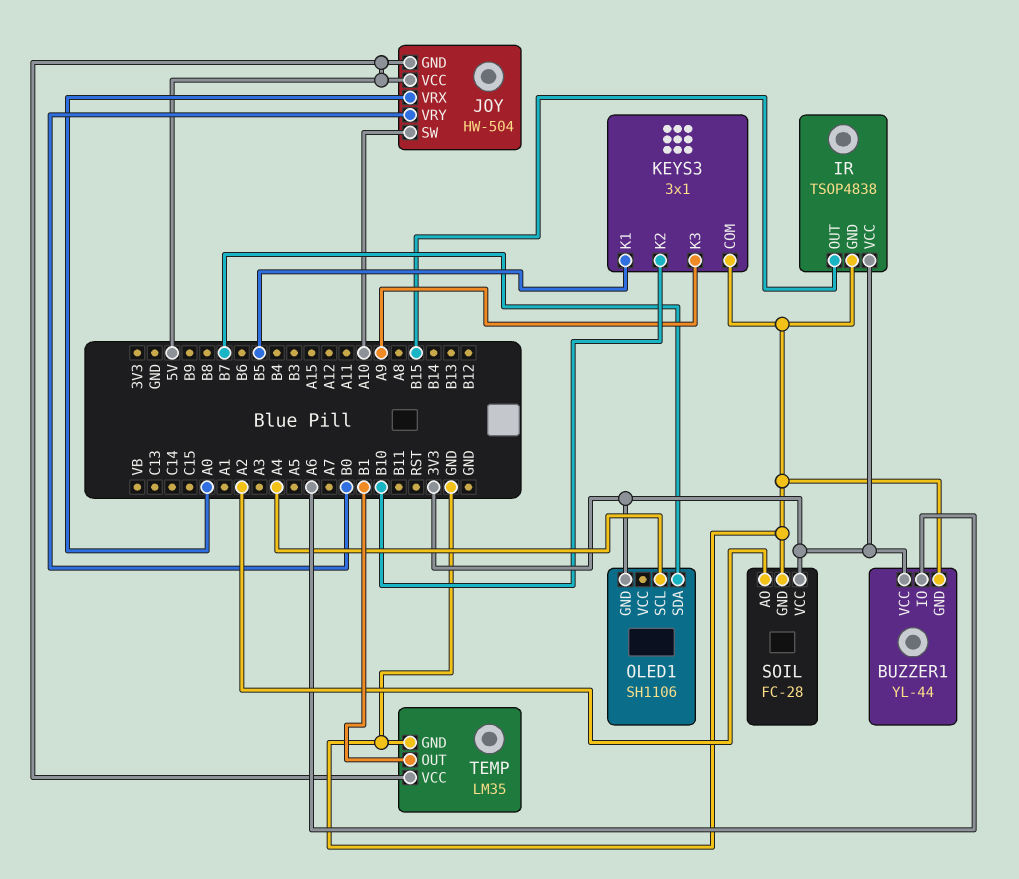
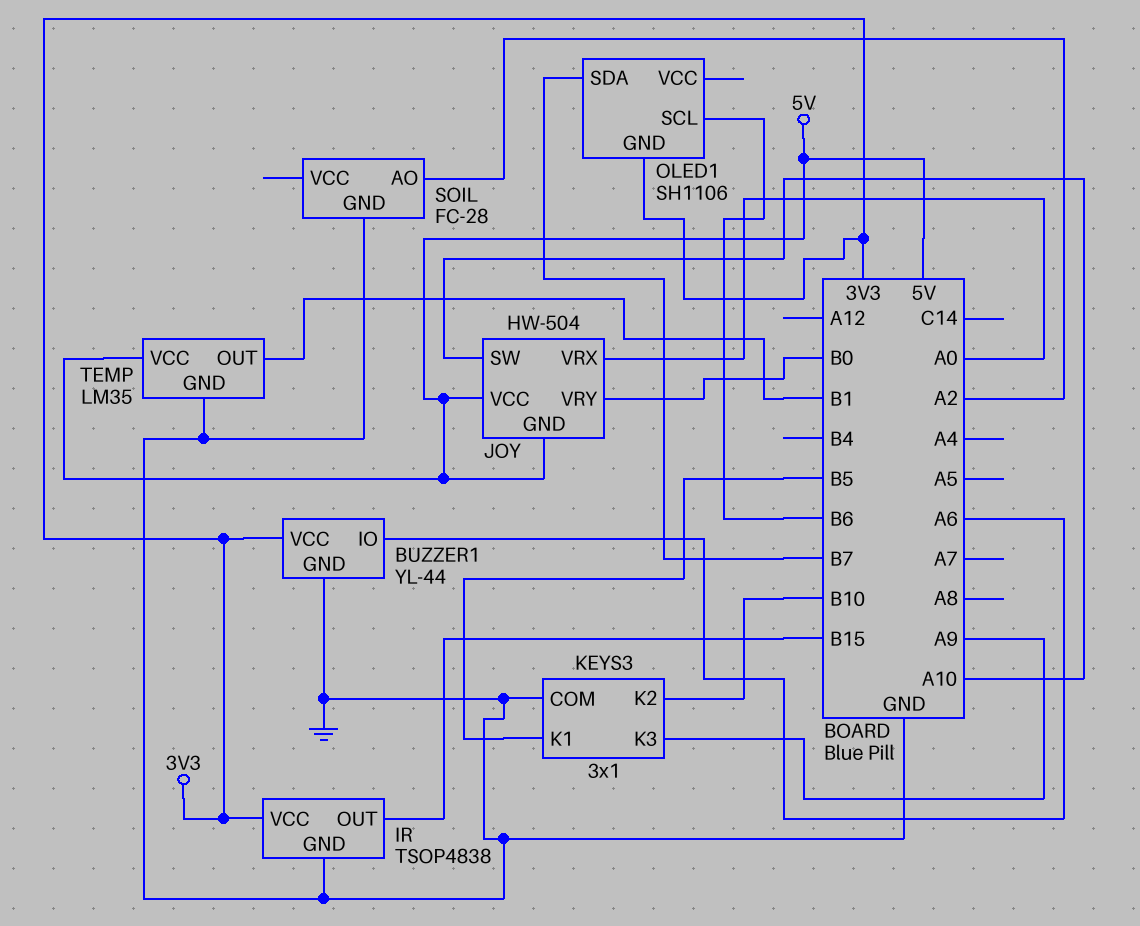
OLED1 pin SCL: A4 -> B6
SOIL pin VCC: 3V3 -> none

